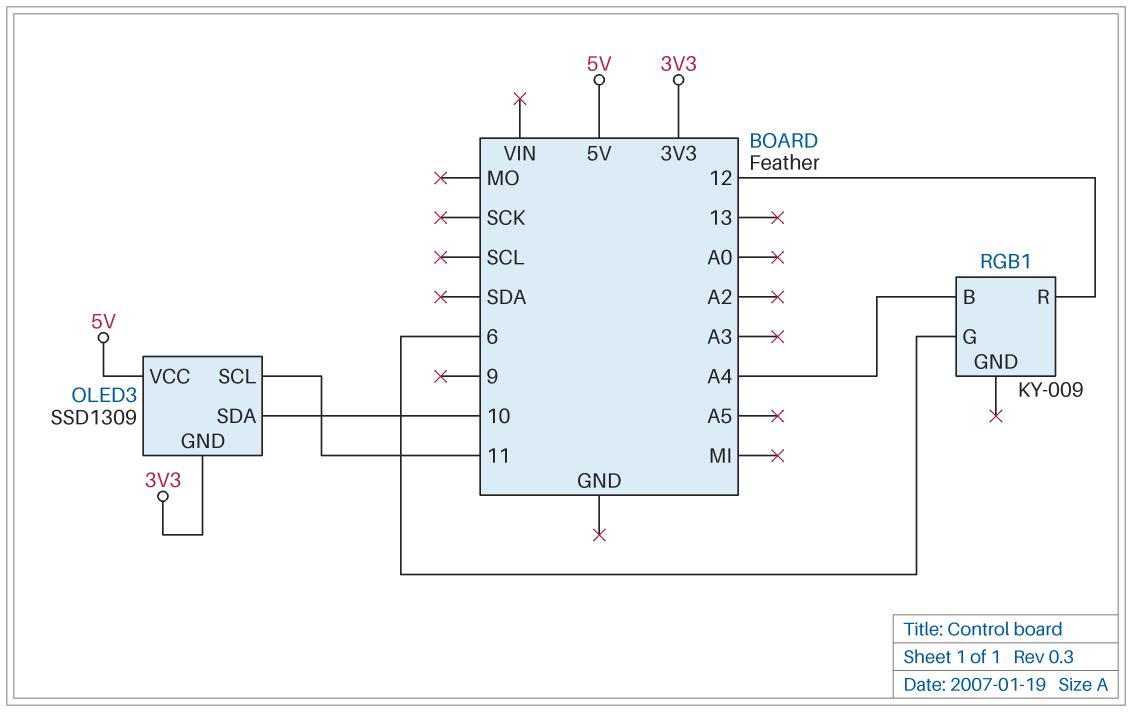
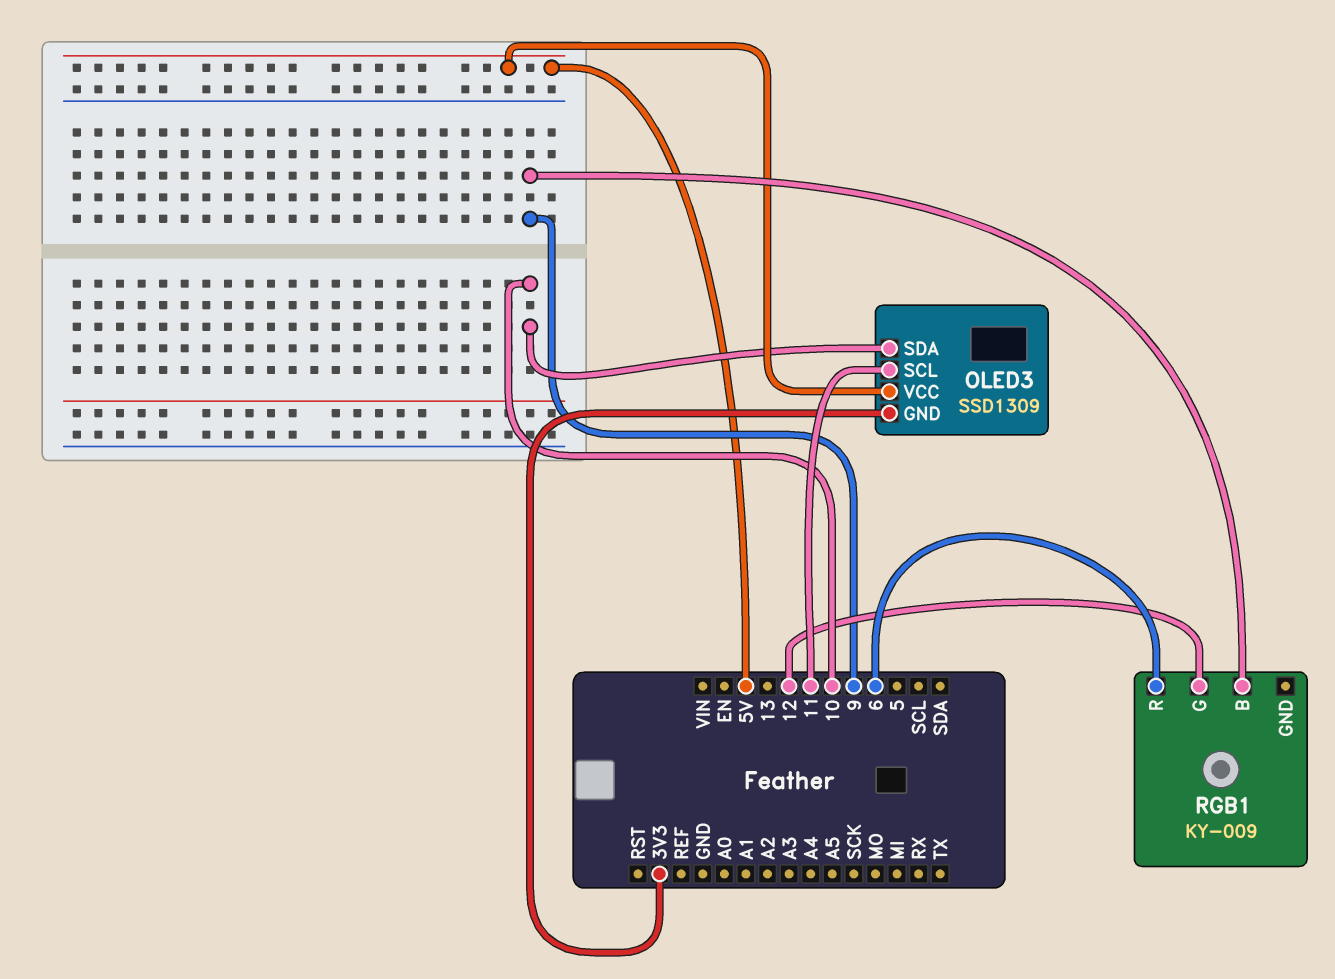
RGB1 pin B: A4 -> 9
RGB1 pin G: 6 -> 12
RGB1 pin R: 12 -> 6

